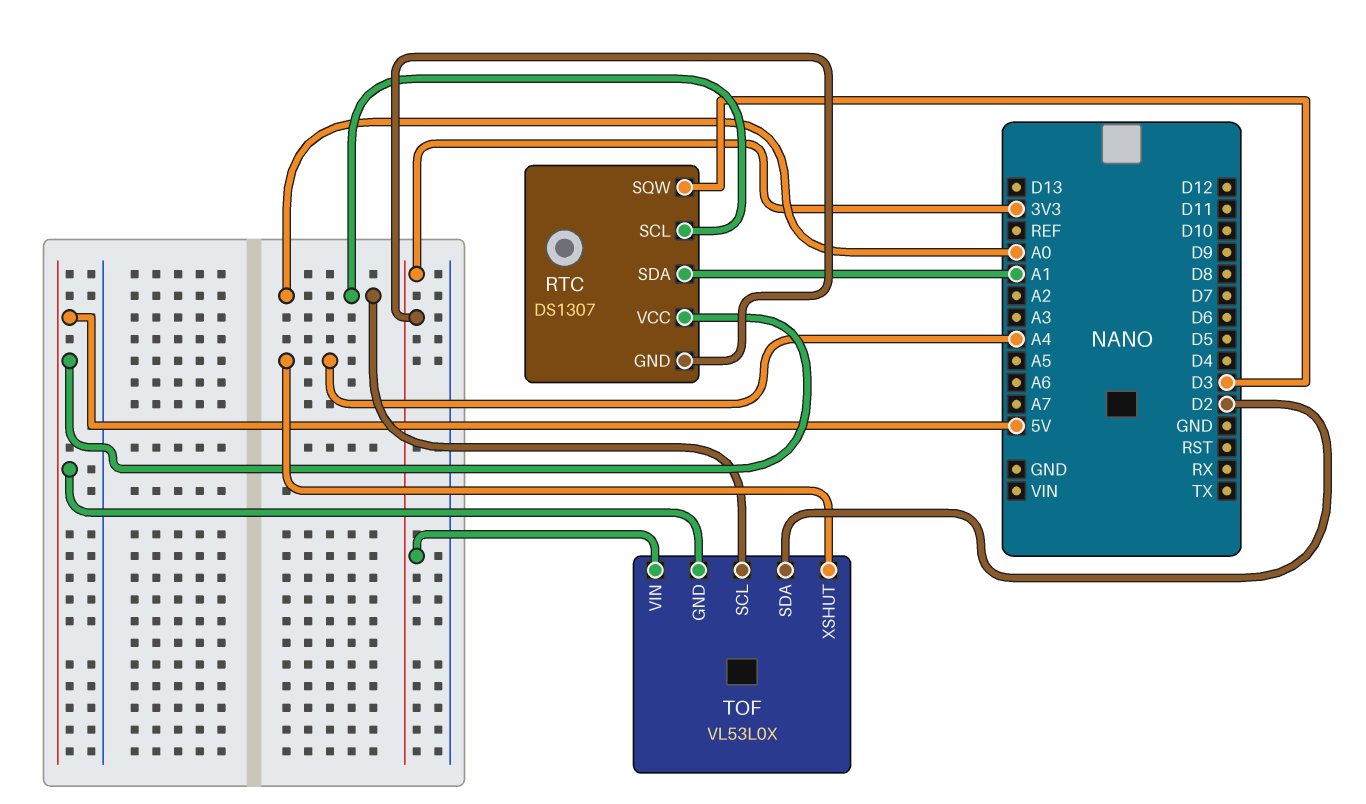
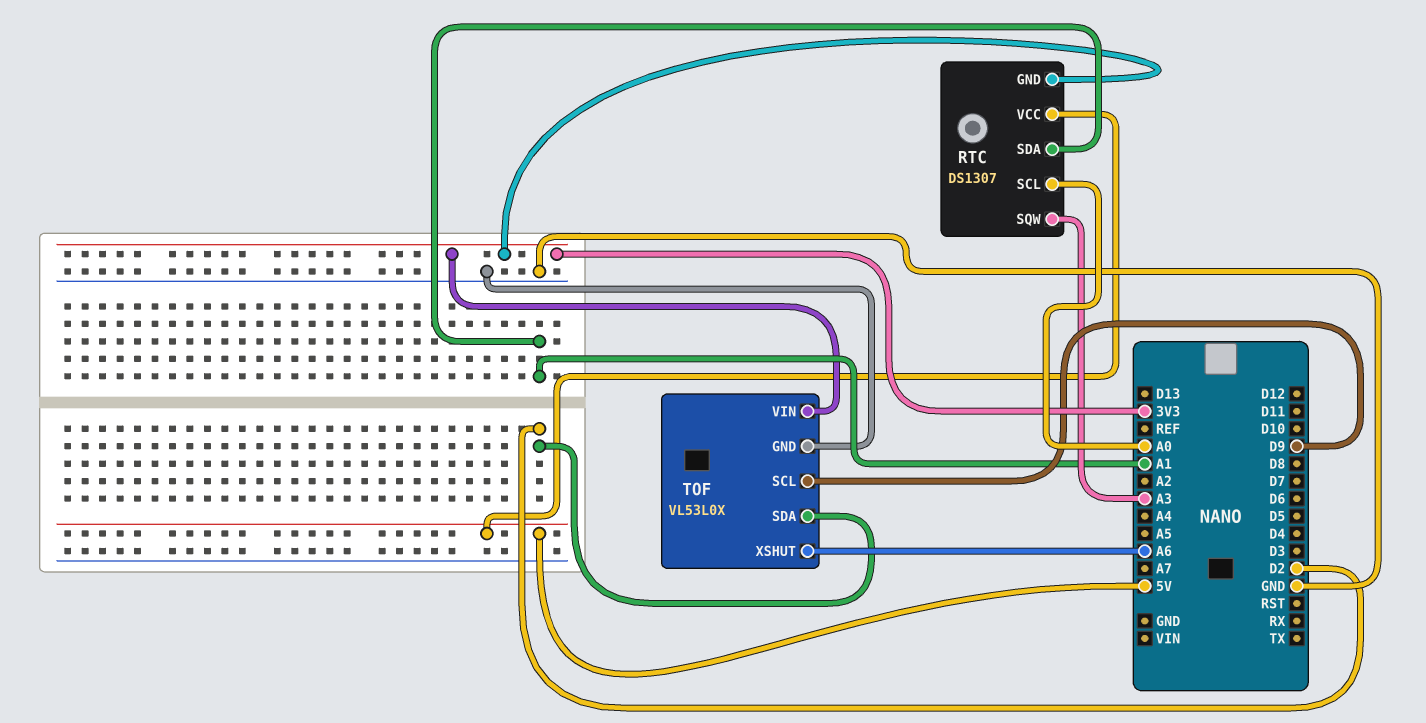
RTC pin SQW: D3 -> A3
TOF pin GND: 5V -> GND
TOF pin SCL: A0 -> D9
TOF pin XSHUT: A4 -> A6

